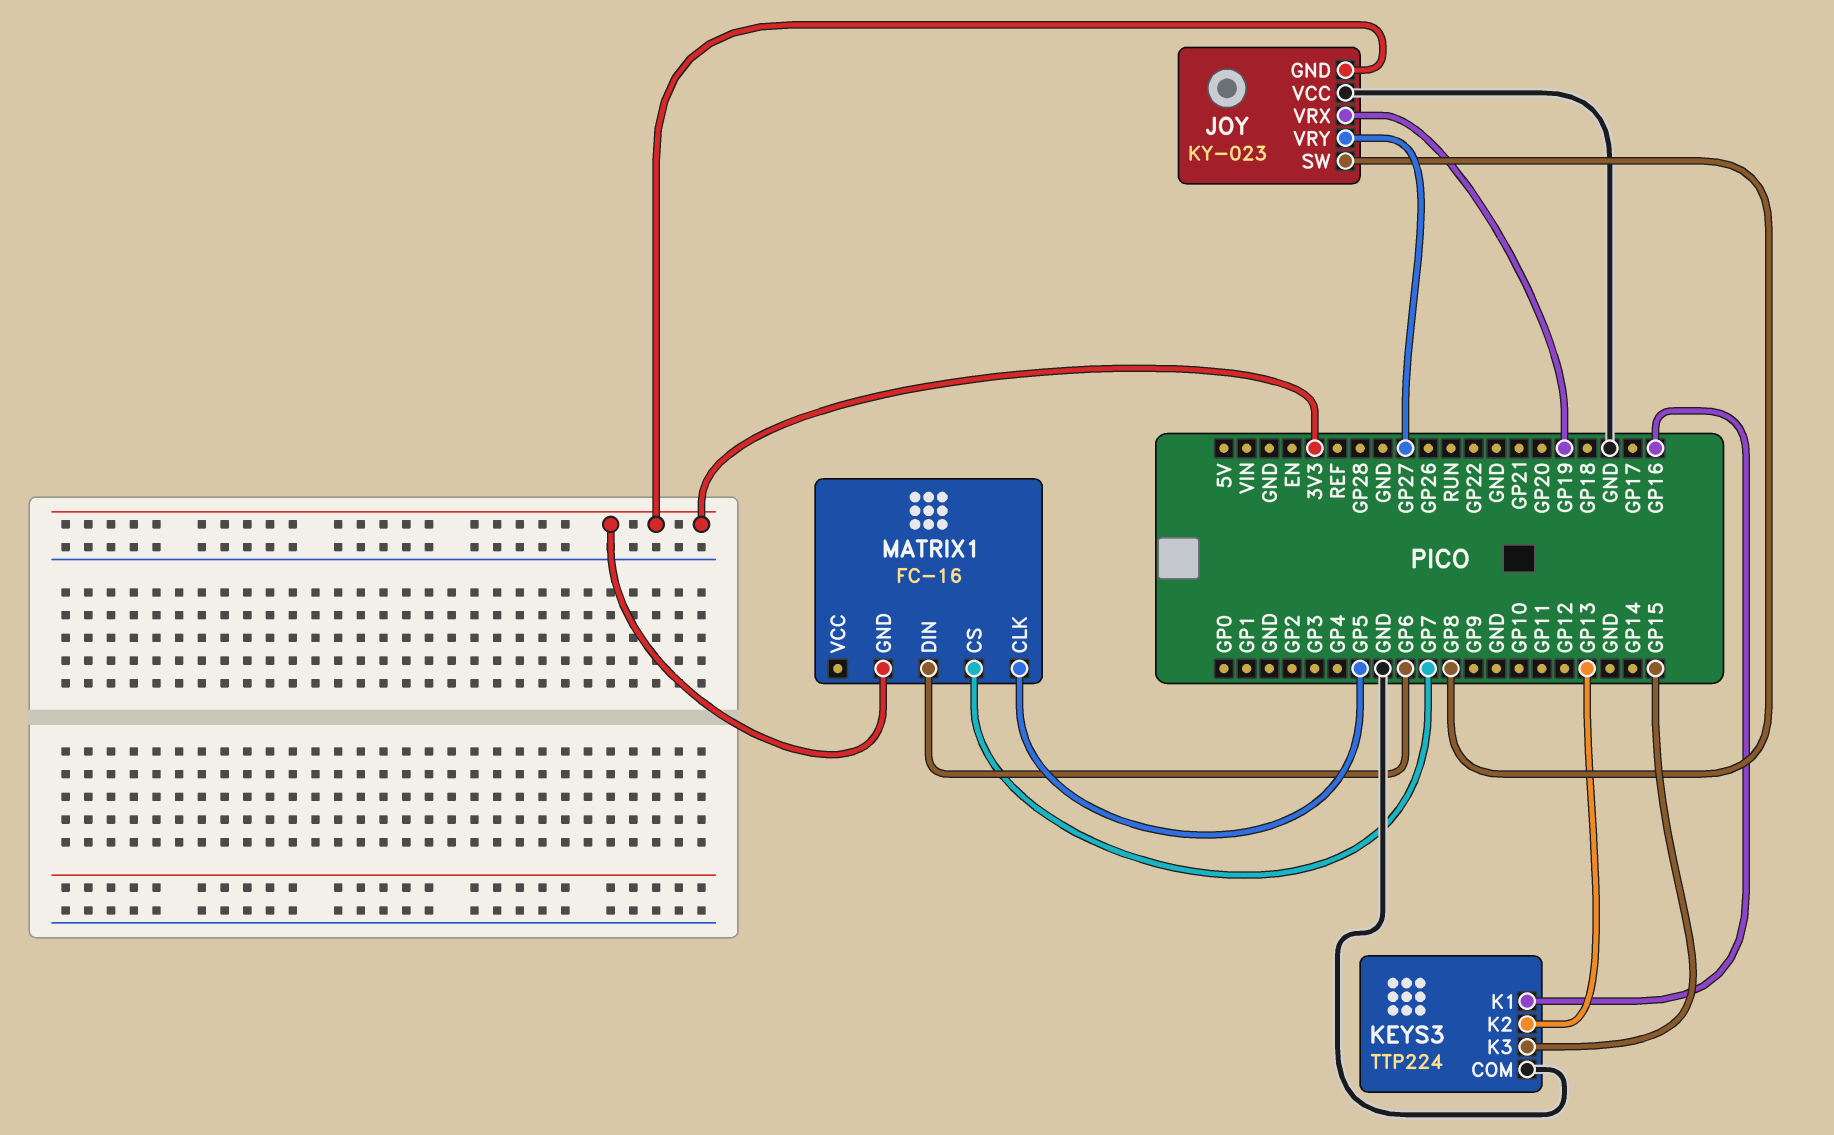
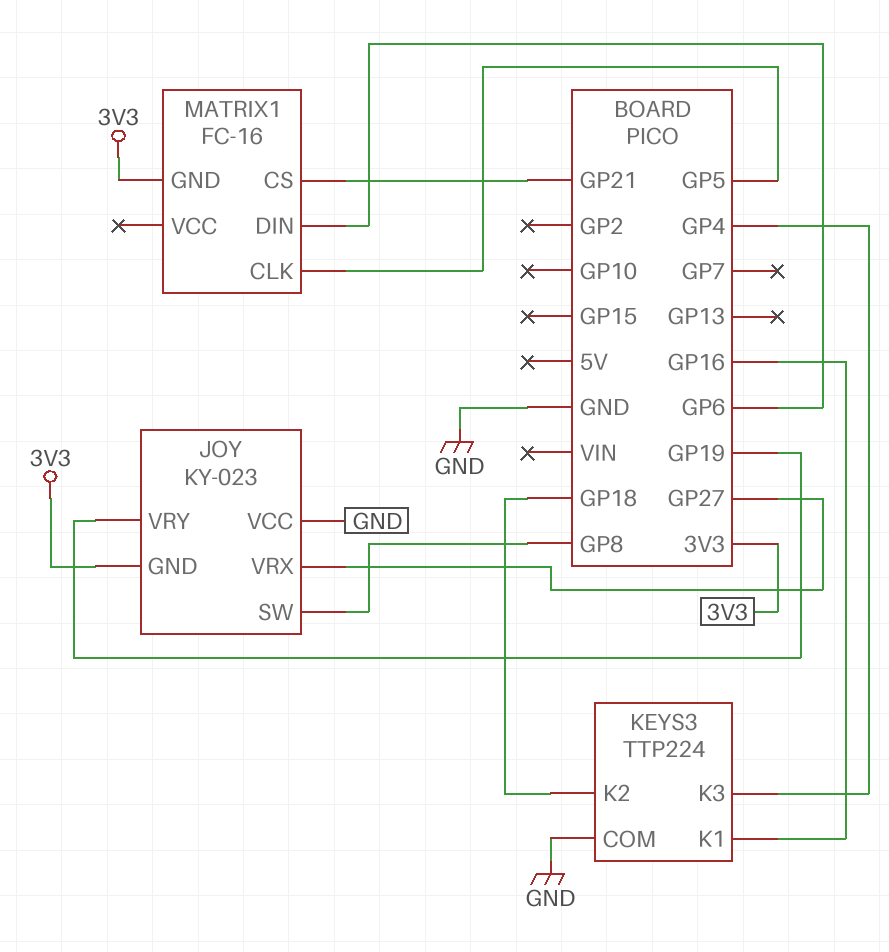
JOY pin VRX: GP19 -> GP27
JOY pin VRY: GP27 -> GP19
KEYS3 pin K2: GP13 -> GP18
KEYS3 pin K3: GP15 -> GP4
MATRIX1 pin CS: GP7 -> GP21

